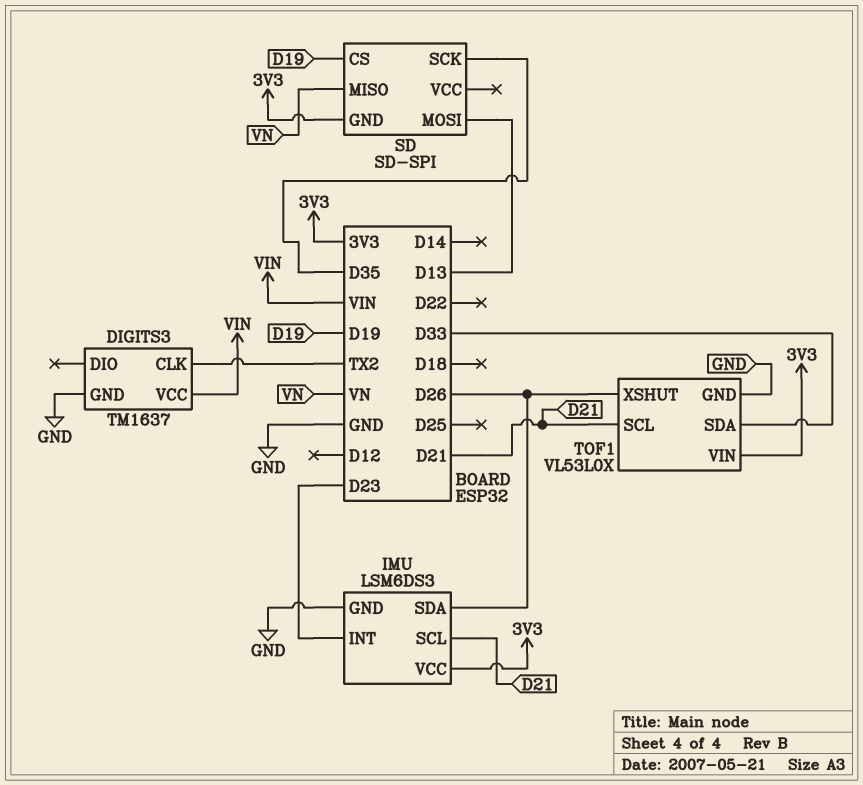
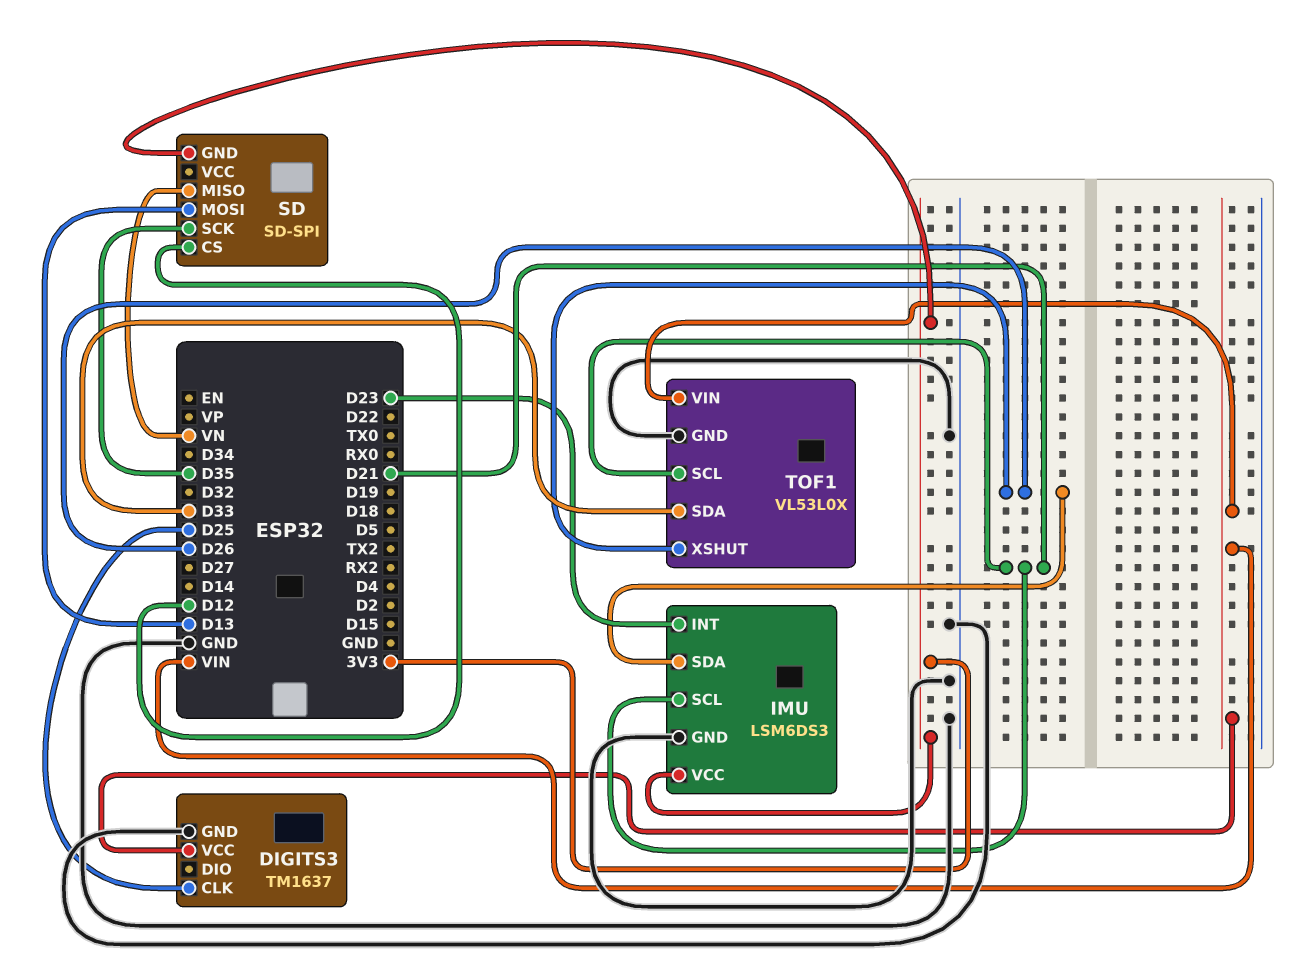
DIGITS3 pin CLK: TX2 -> D25
SD pin CS: D19 -> D12
TOF1 pin VIN: 3V3 -> VIN

